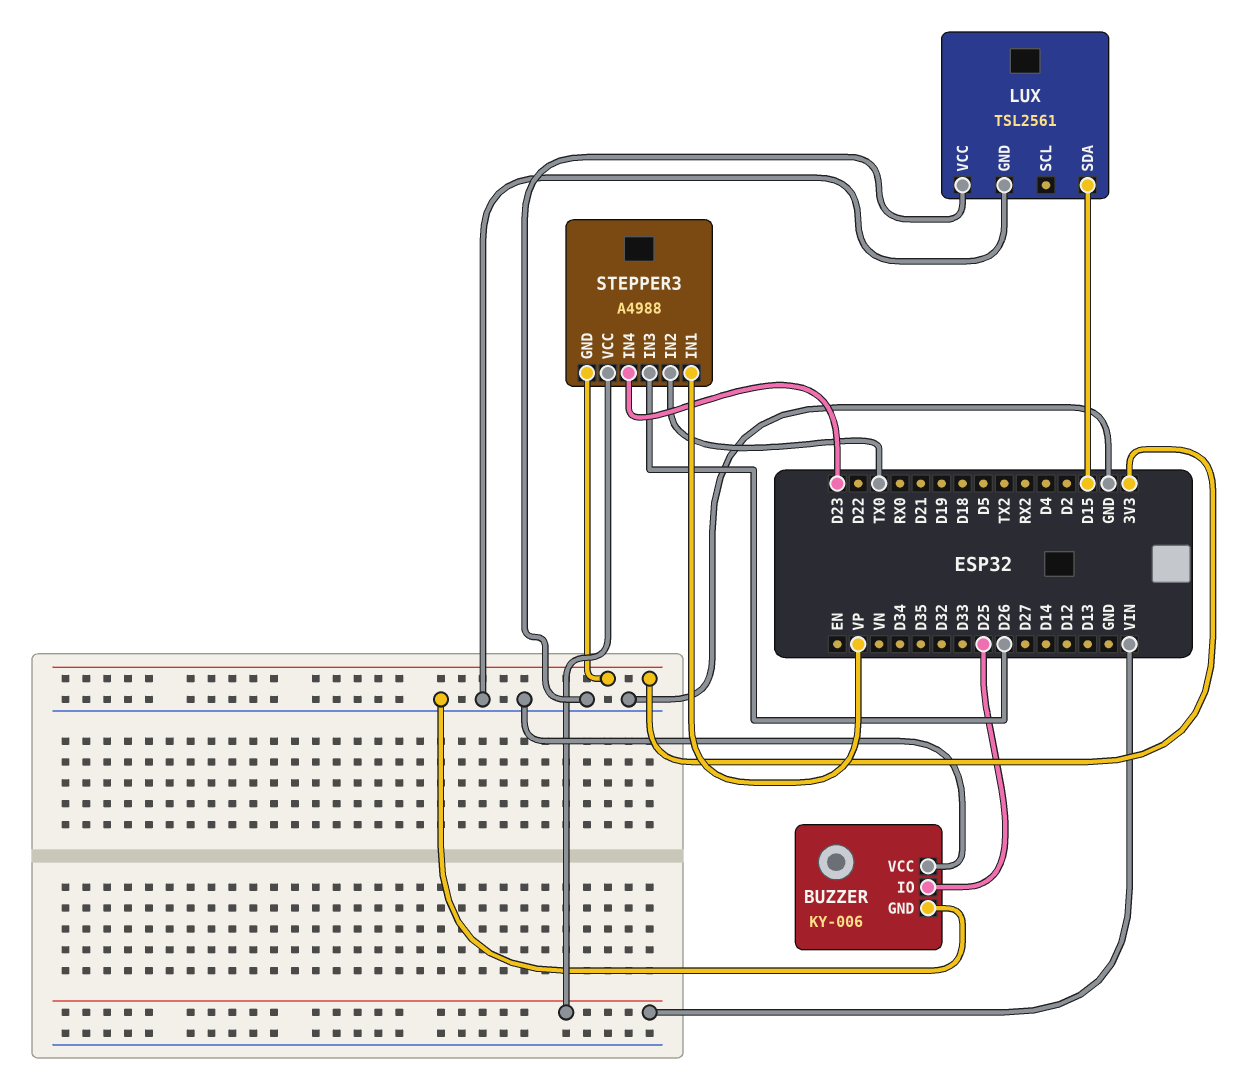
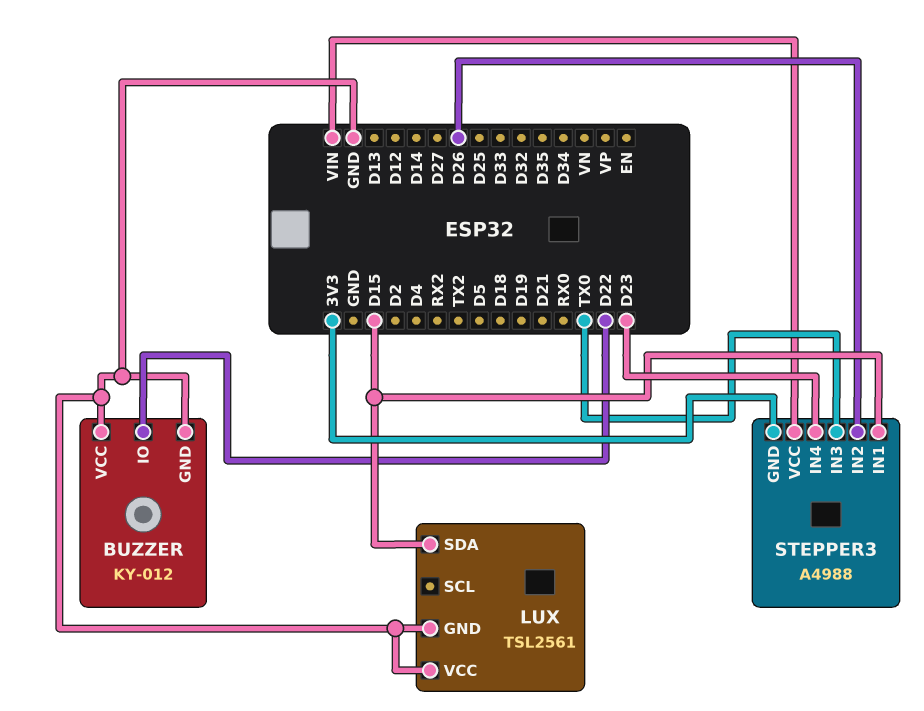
BUZZER: KY-006 -> KY-012
BUZZER pin IO: D25 -> D22
STEPPER3 pin IN1: VP -> D15
STEPPER3 pin IN2: TX0 -> D26
STEPPER3 pin IN3: D26 -> TX0

